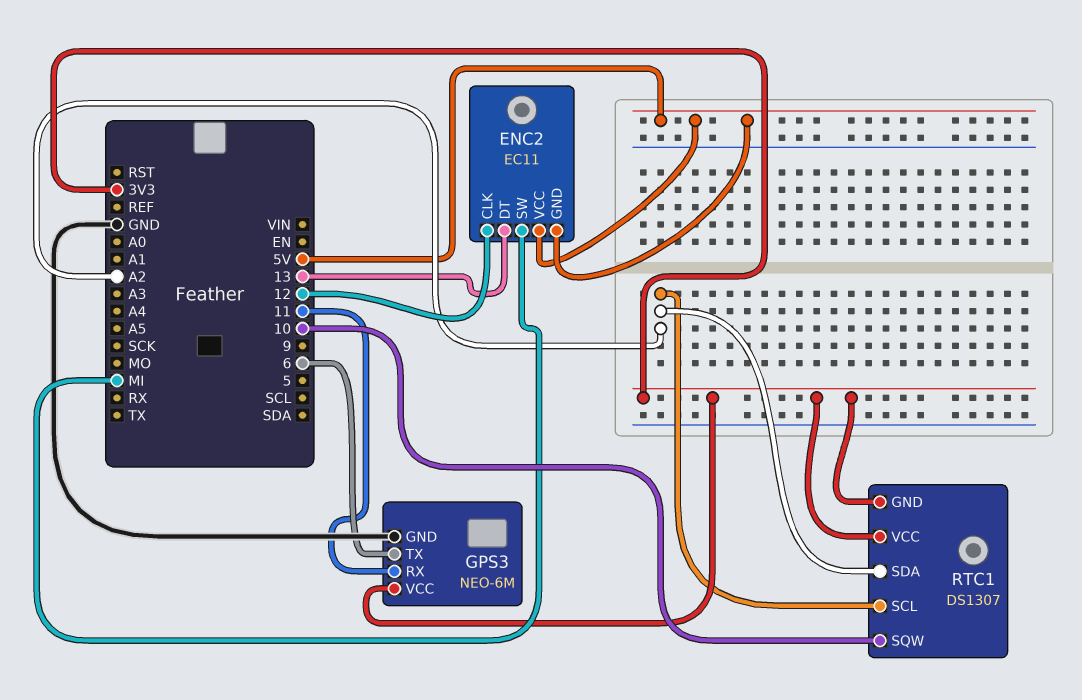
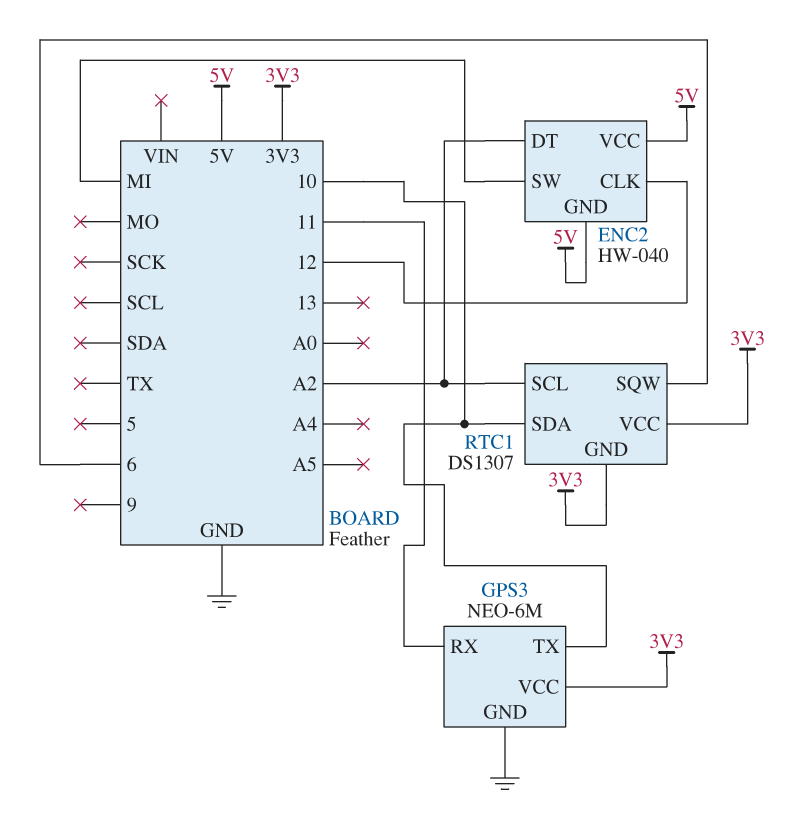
ENC2: EC11 -> HW-040
ENC2 pin DT: 13 -> A2
GPS3 pin TX: 6 -> 10
RTC1 pin SDA: A2 -> 10
RTC1 pin SQW: 10 -> 6

